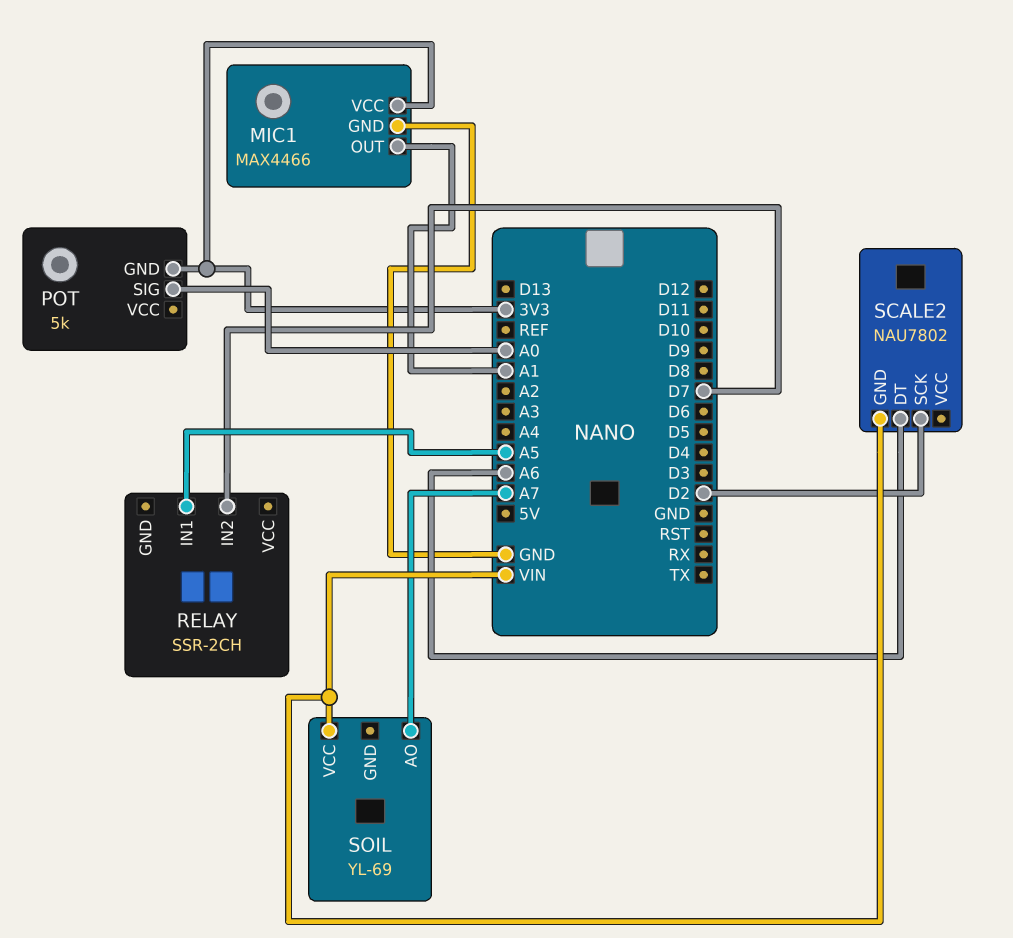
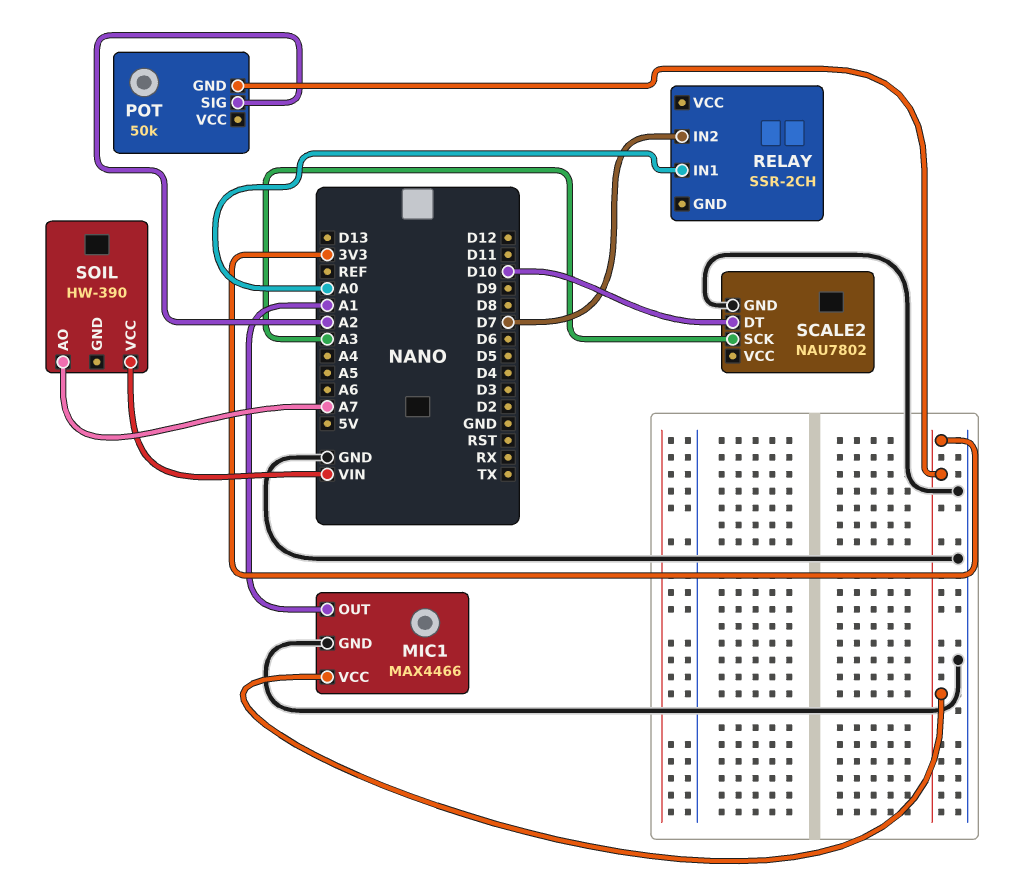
POT: 5k -> 50k
POT pin SIG: A0 -> A2
RELAY pin IN1: A5 -> A0
SCALE2 pin DT: A6 -> D10
SCALE2 pin GND: VIN -> GND
SCALE2 pin SCK: D2 -> A3
SOIL: YL-69 -> HW-390

